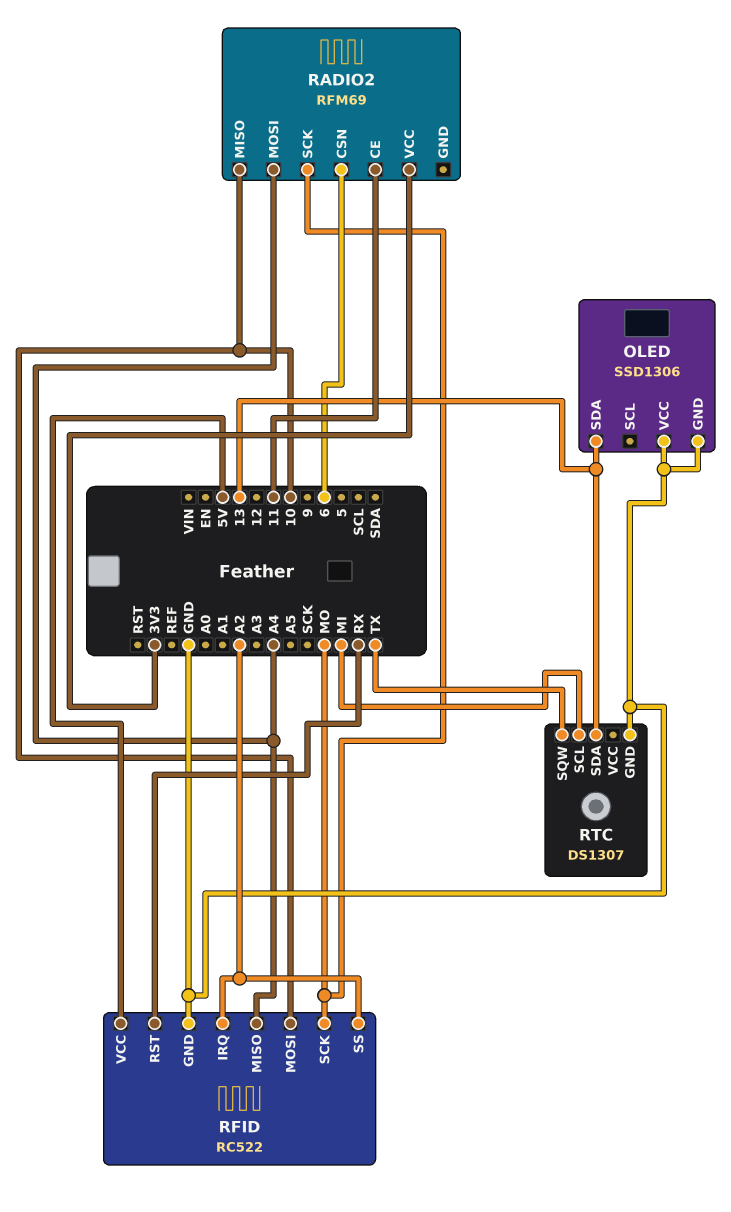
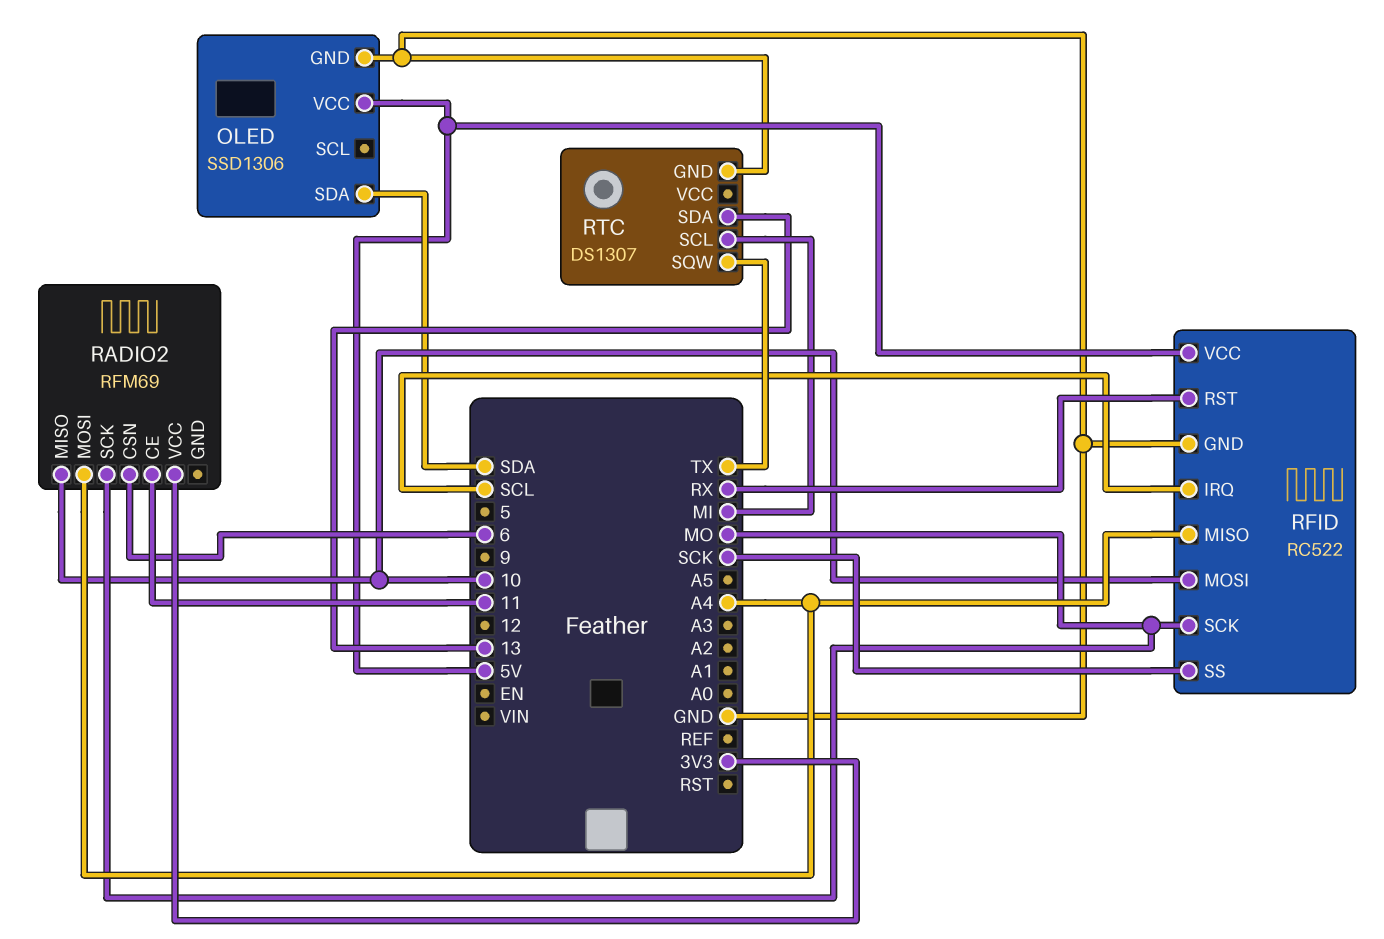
OLED pin SDA: 13 -> SDA
OLED pin VCC: GND -> 5V
RFID pin IRQ: A2 -> SCL
RFID pin SS: A2 -> SCK

